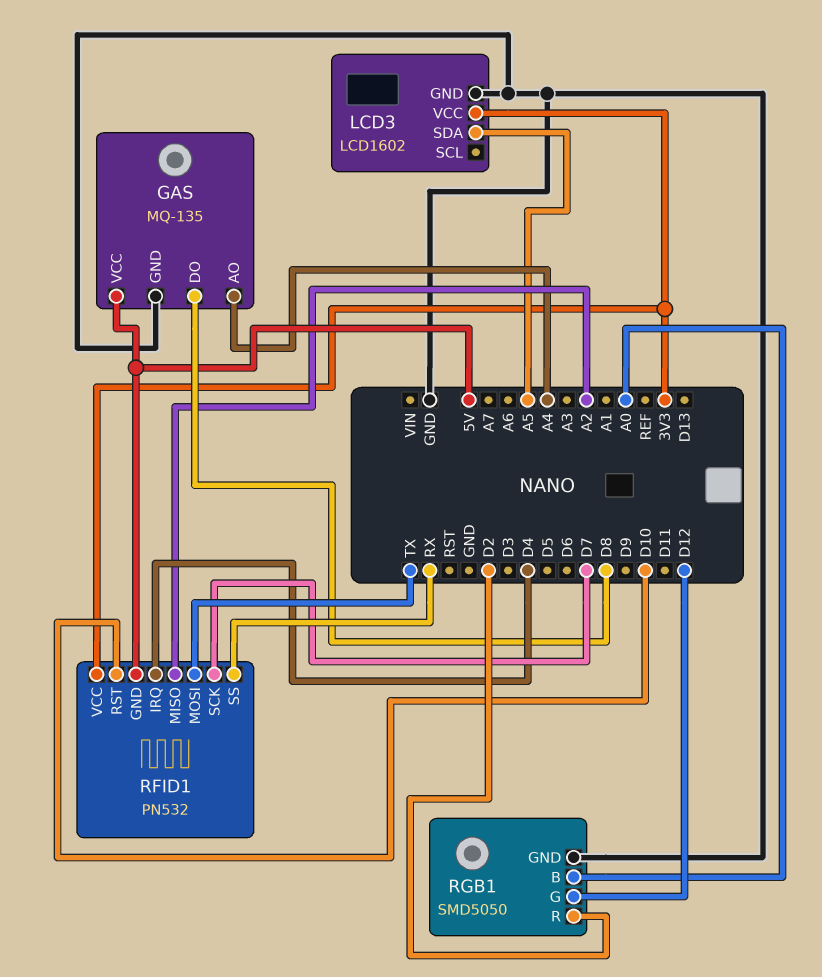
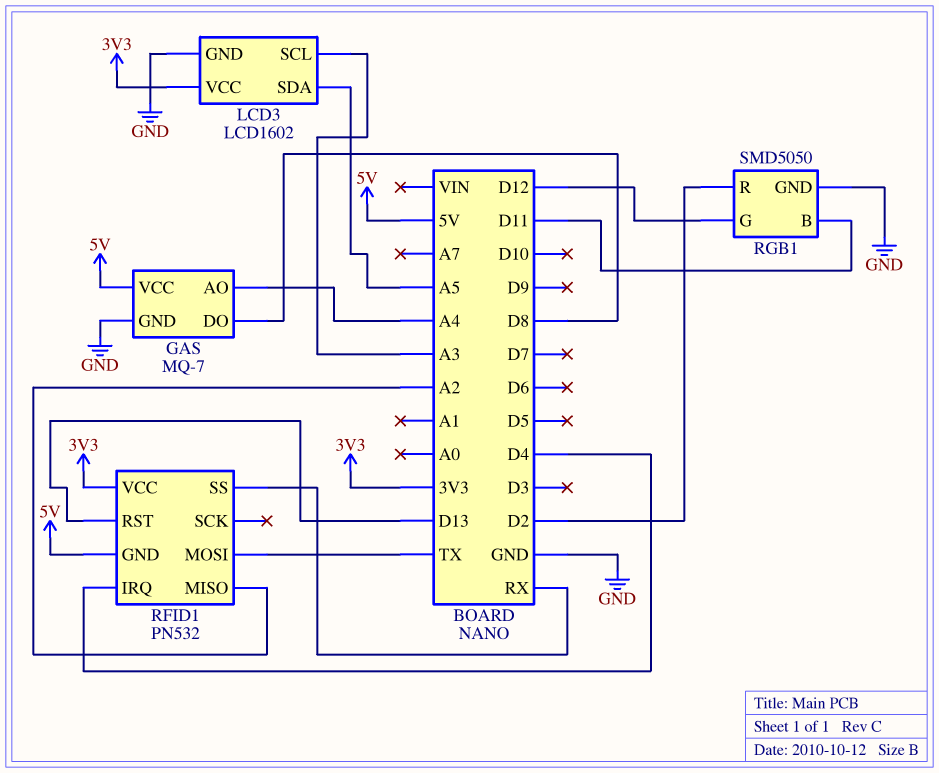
GAS: MQ-135 -> MQ-7
LCD3 pin SCL: none -> A3
RFID1 pin RST: D10 -> D13
RFID1 pin SCK: D7 -> none
RGB1 pin B: A0 -> D11

